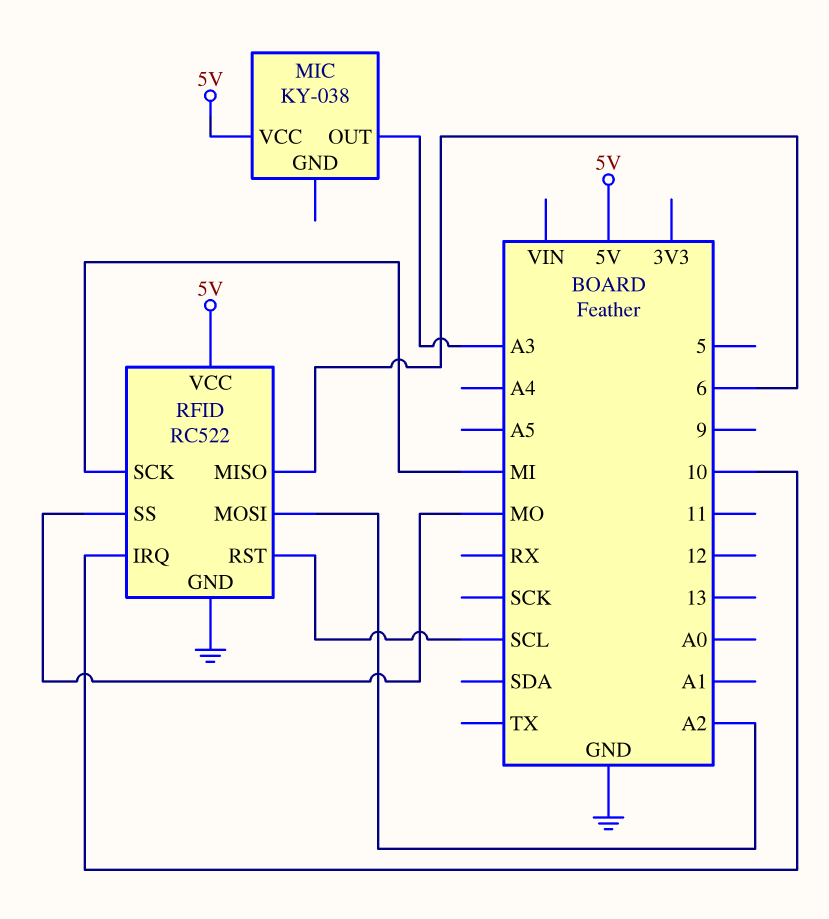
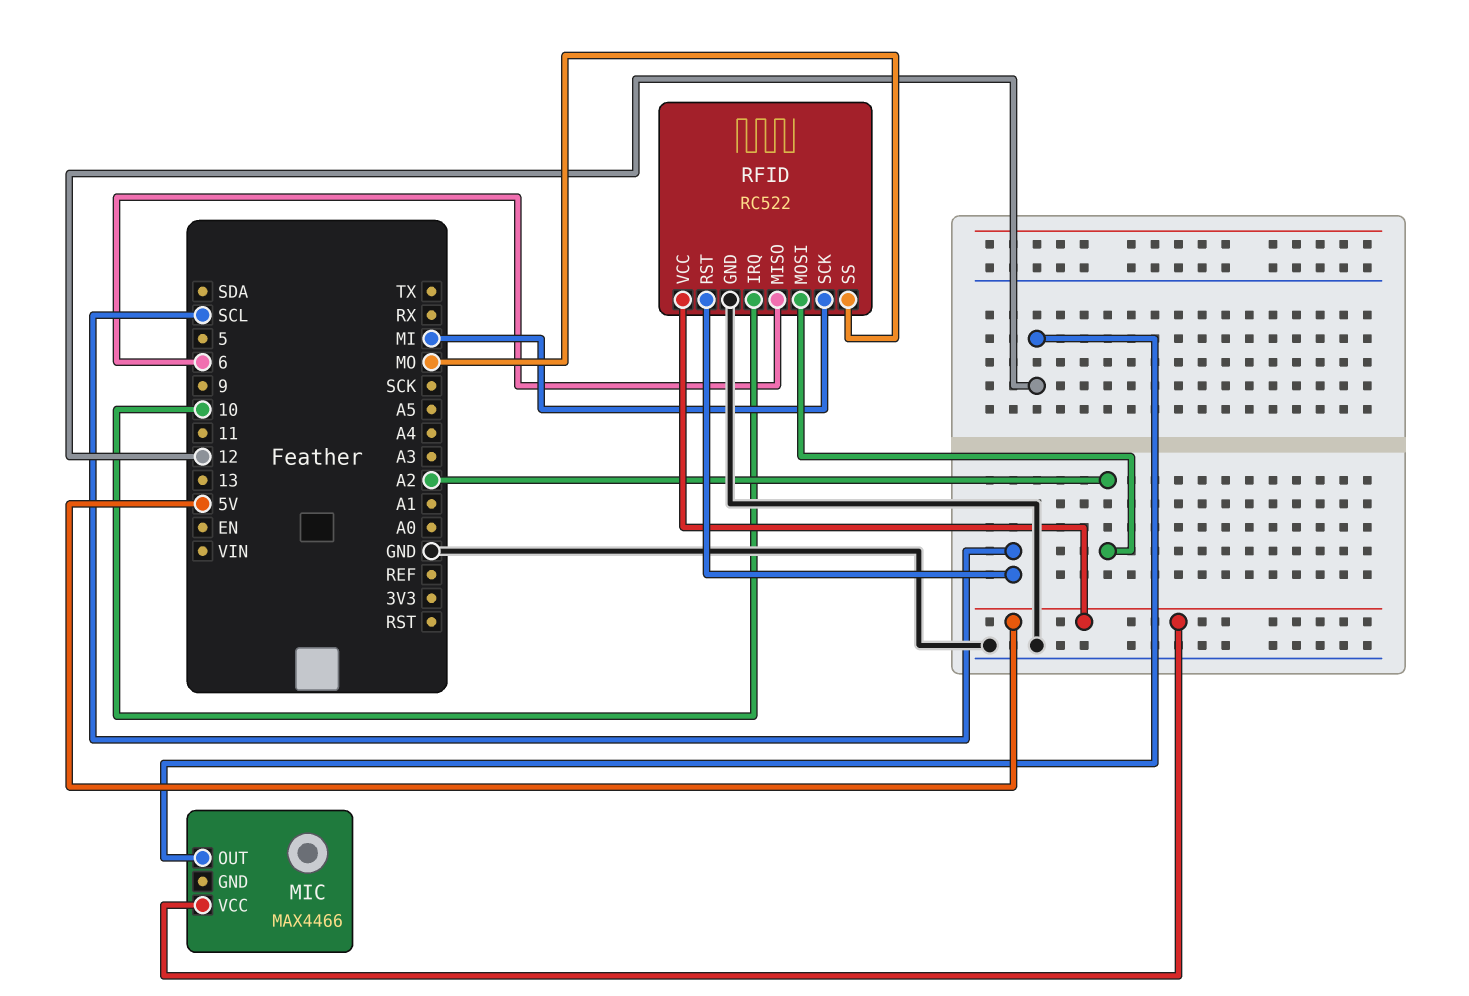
MIC: KY-038 -> MAX4466
MIC pin OUT: A3 -> 12

